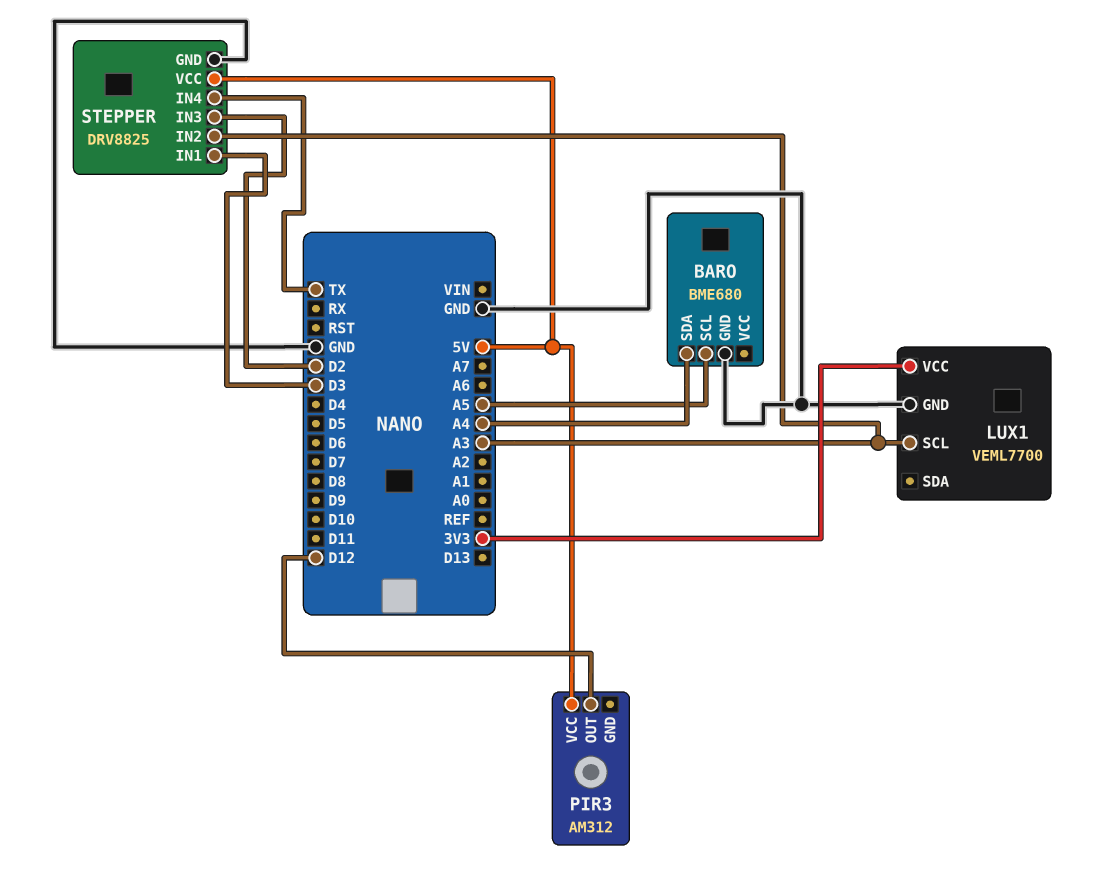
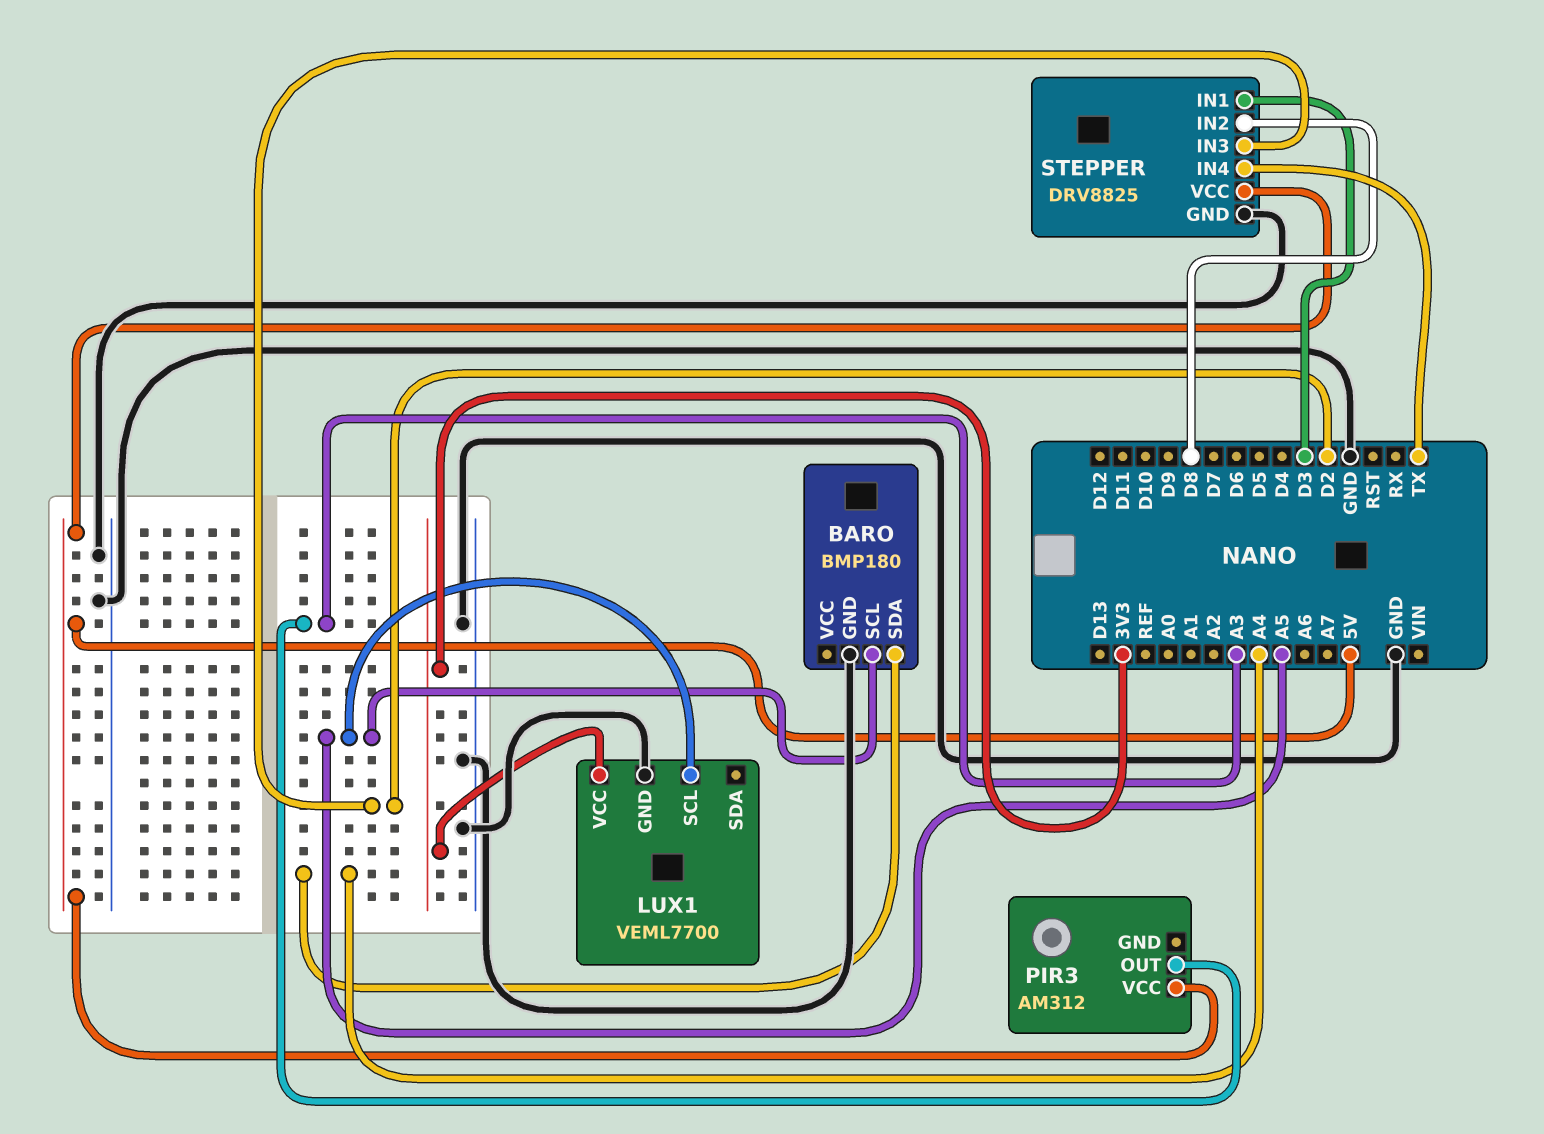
BARO: BME680 -> BMP180
LUX1 pin SCL: A3 -> A5
PIR3 pin OUT: D12 -> A3
STEPPER pin IN2: A3 -> D8

